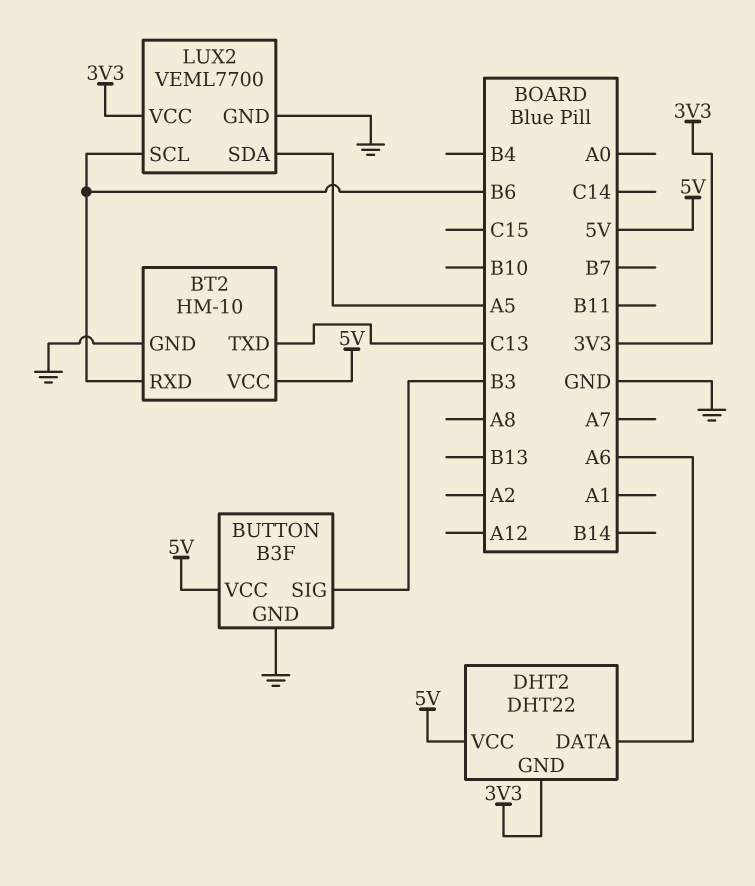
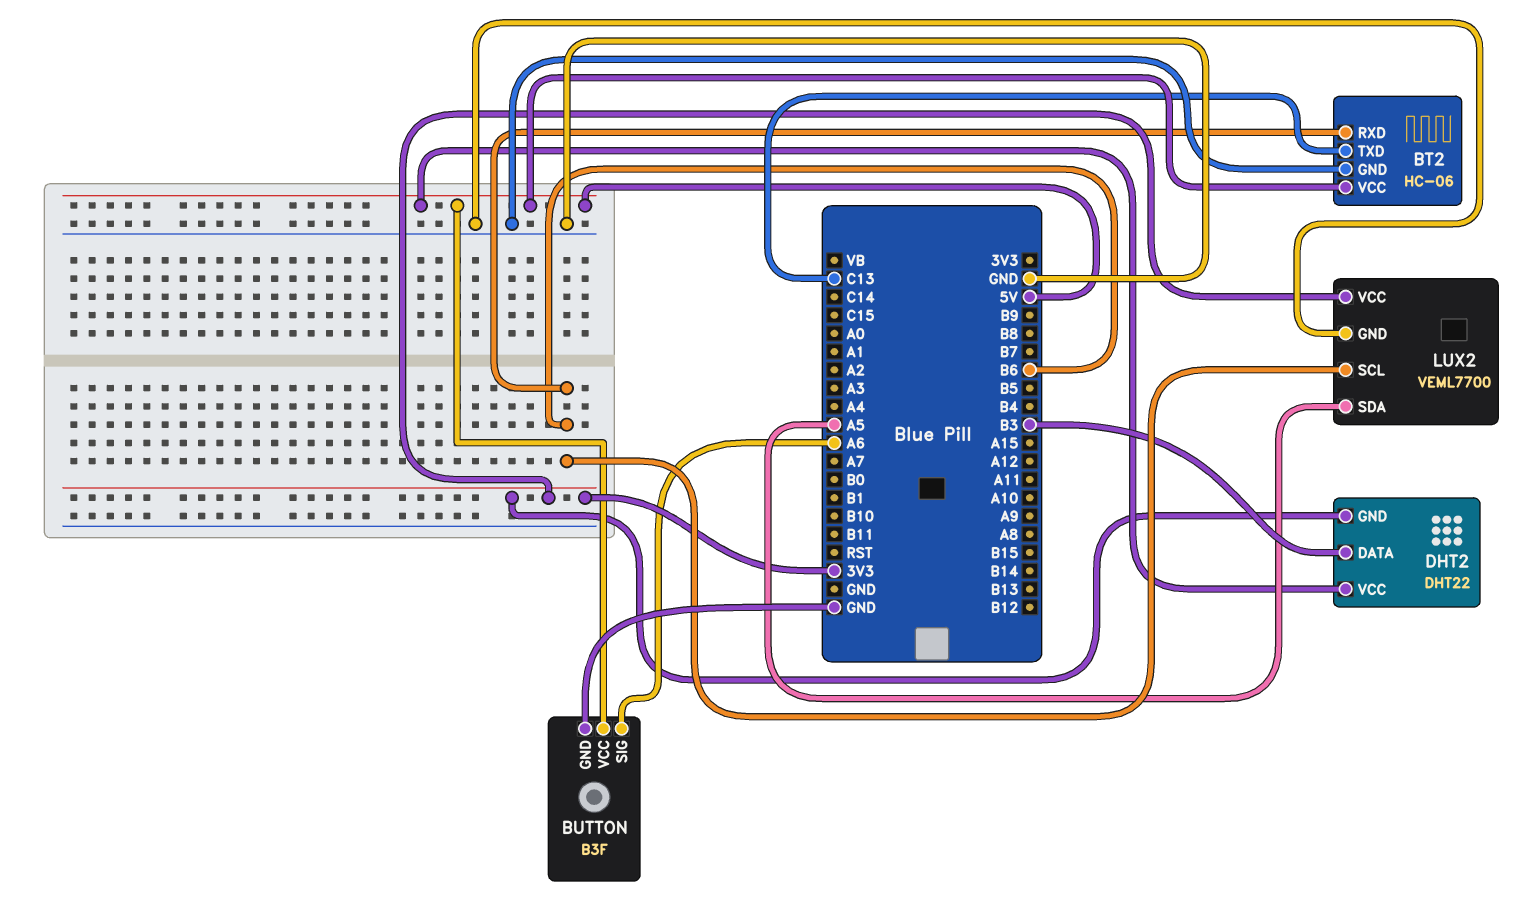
BT2: HM-10 -> HC-06
BUTTON pin SIG: B3 -> A6
DHT2 pin DATA: A6 -> B3

